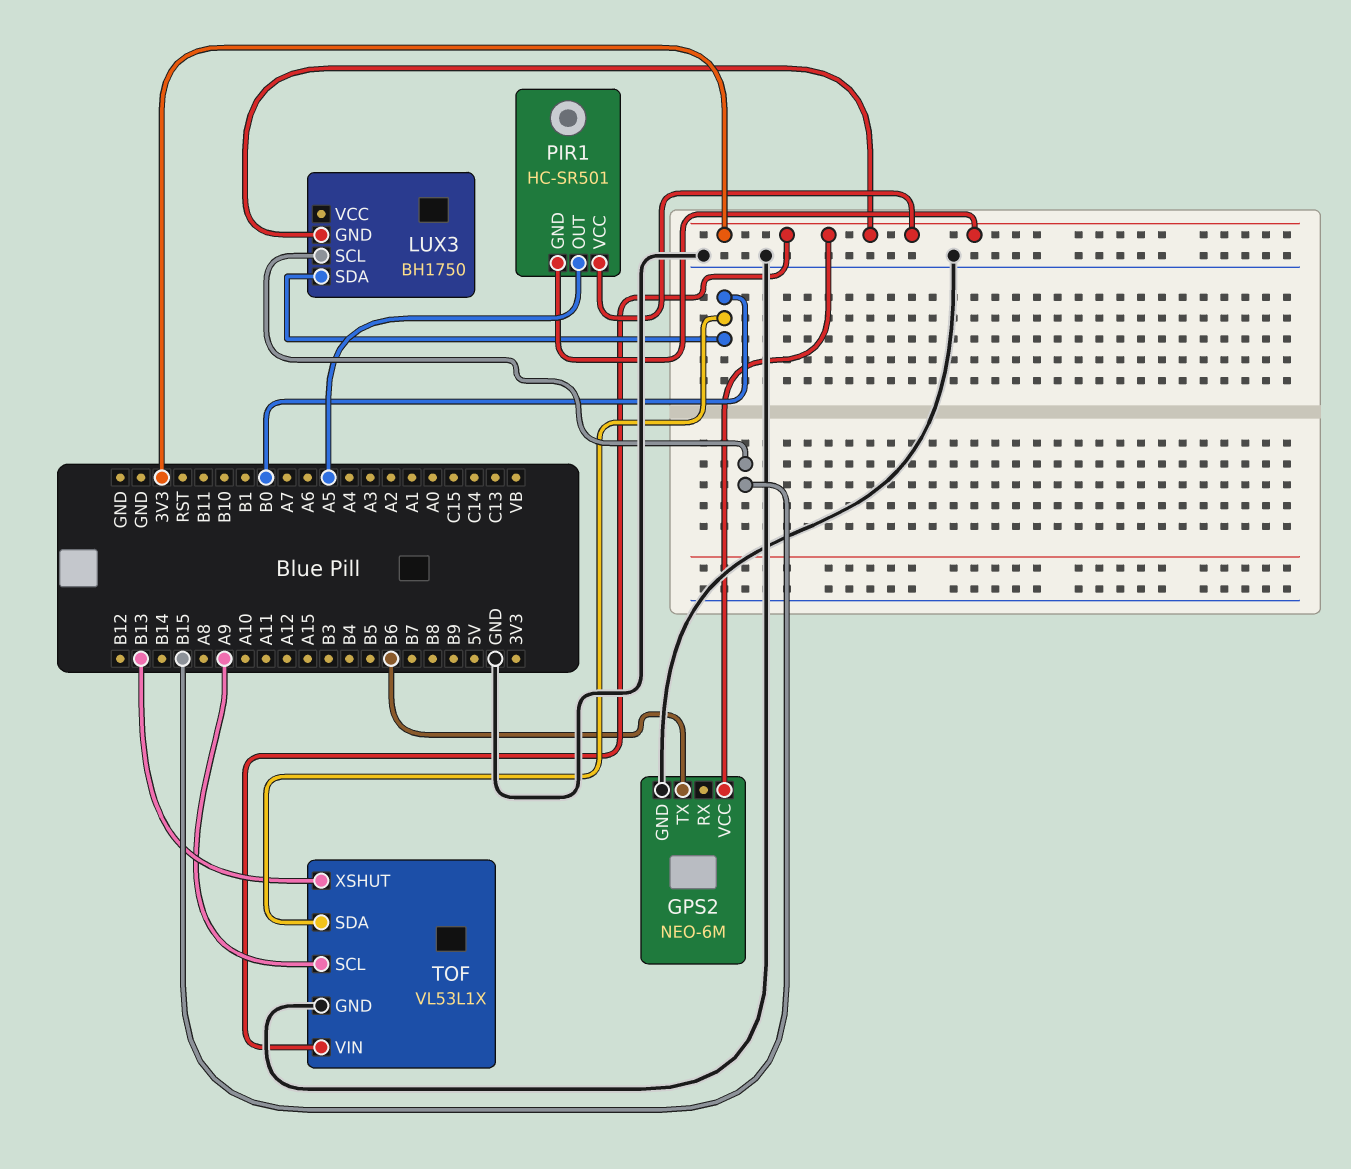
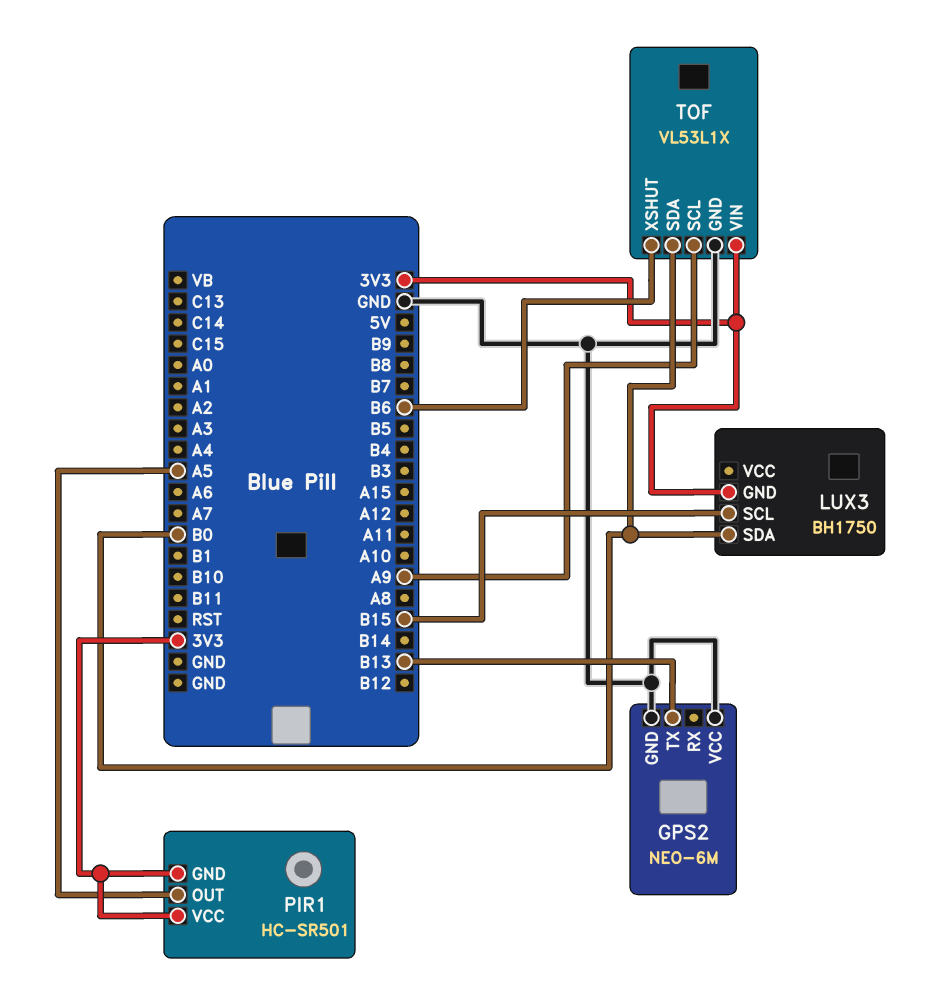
GPS2 pin TX: B6 -> B13
GPS2 pin VCC: 3V3 -> GND
TOF pin XSHUT: B13 -> B6

